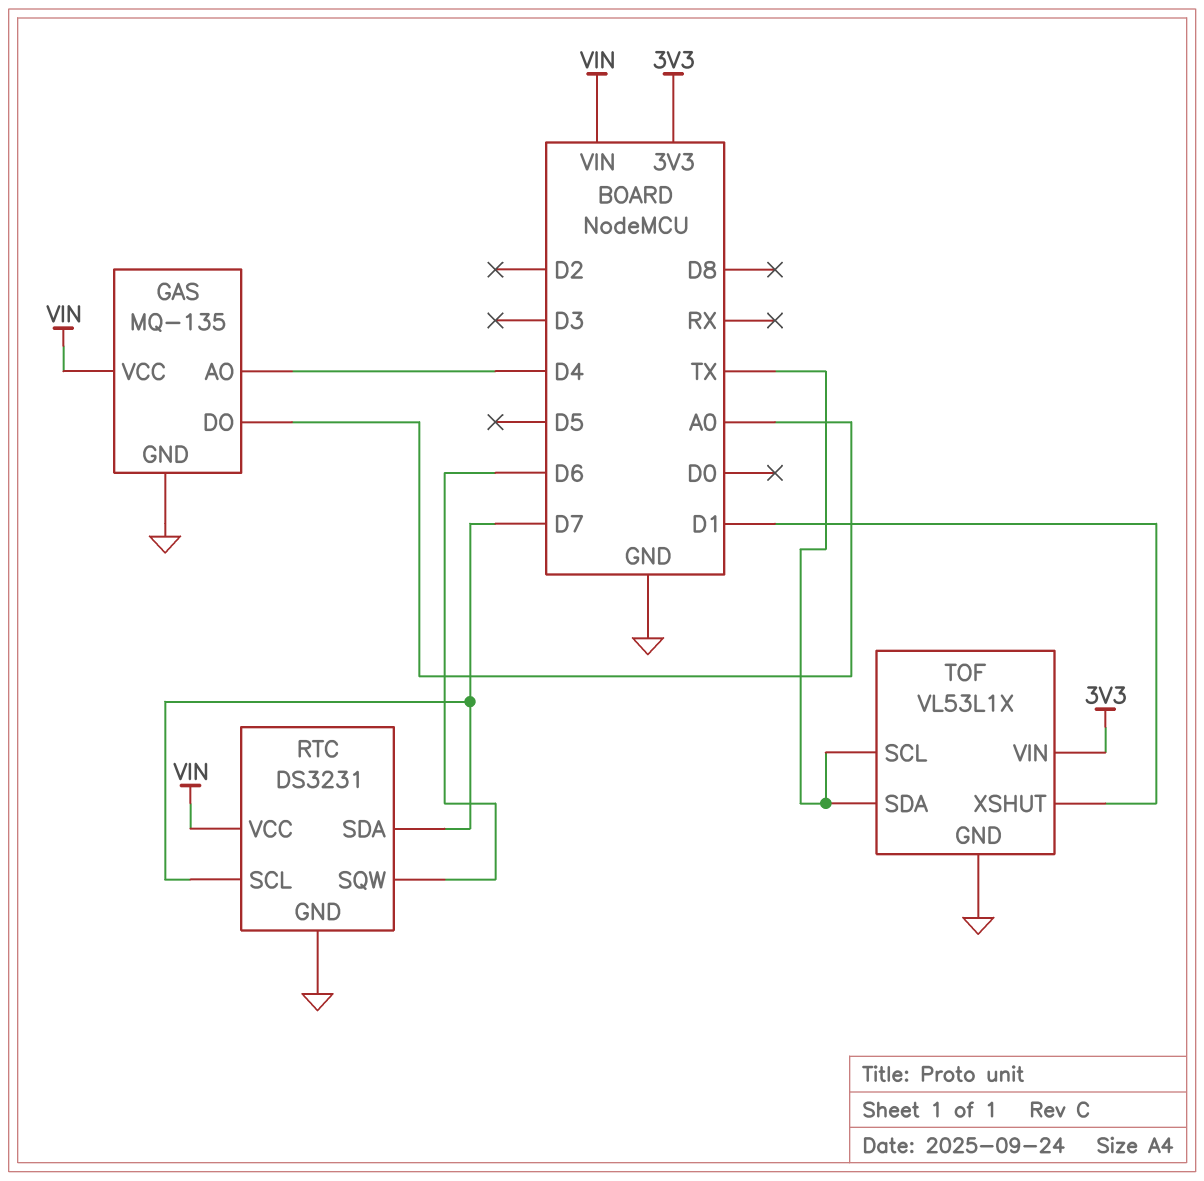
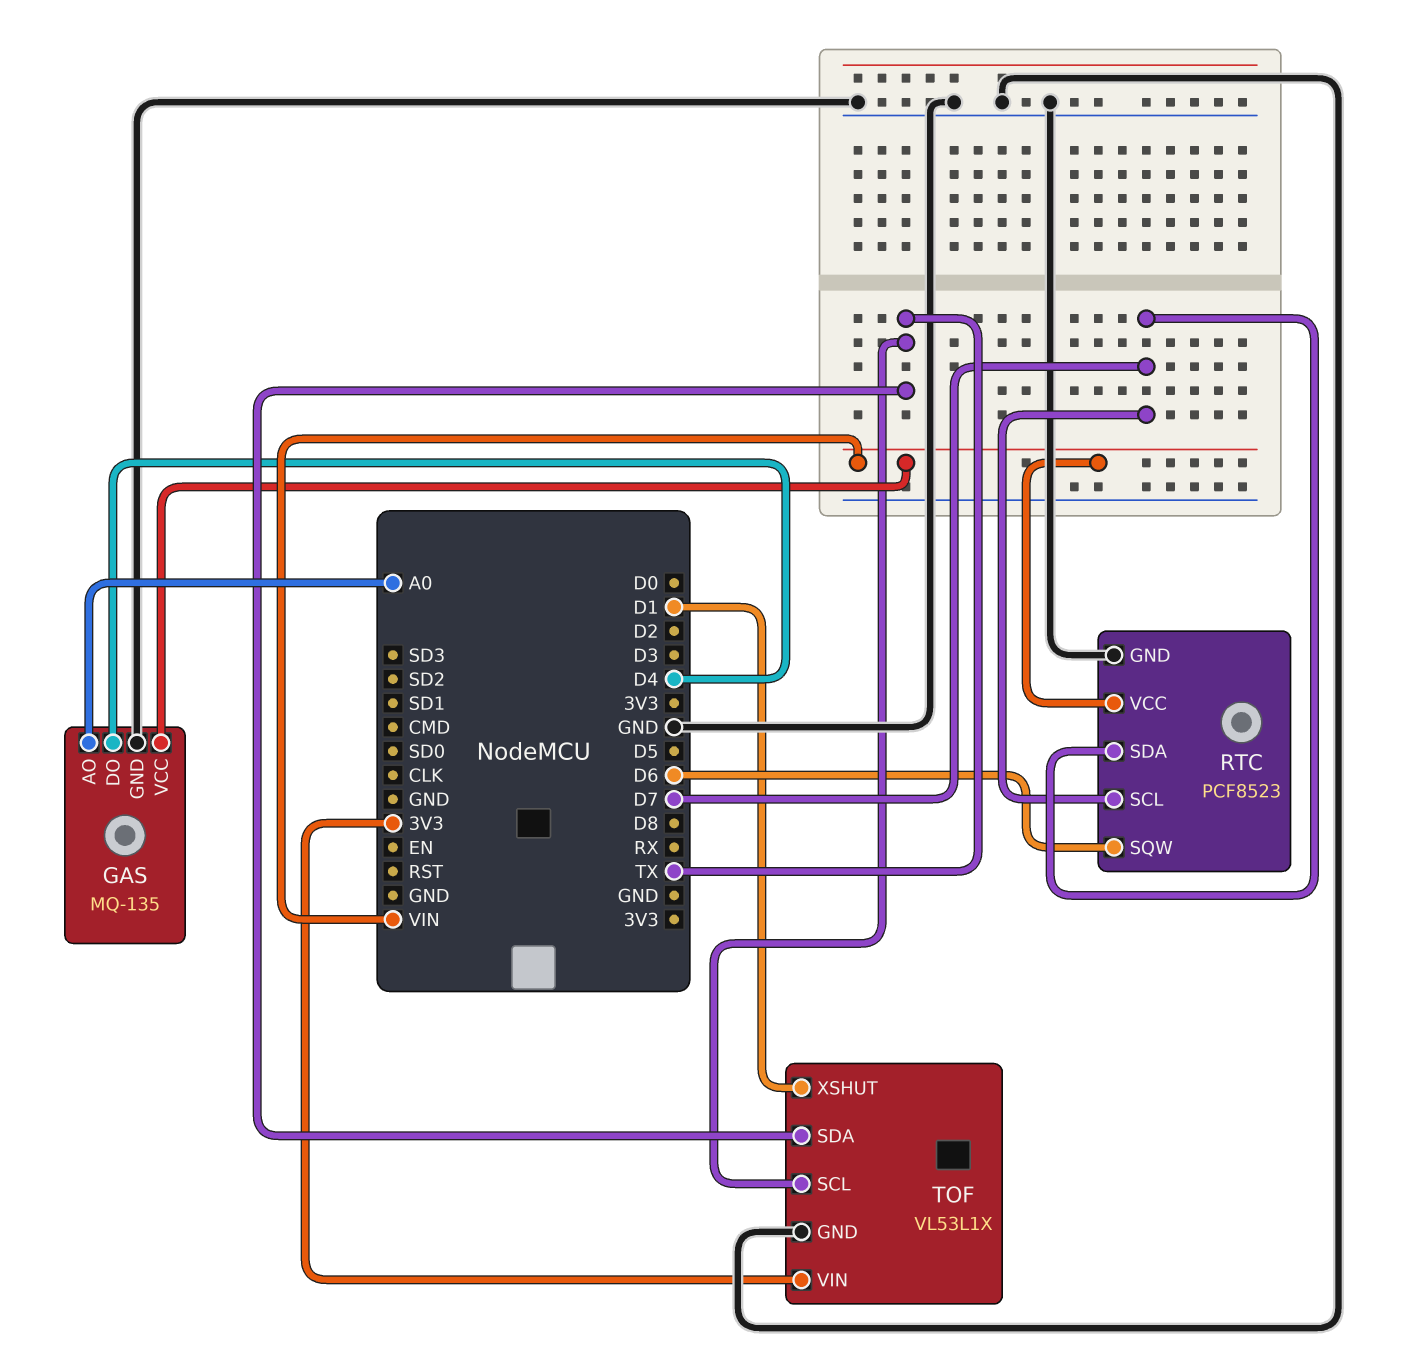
GAS pin AO: D4 -> A0
GAS pin DO: A0 -> D4
RTC: DS3231 -> PCF8523

